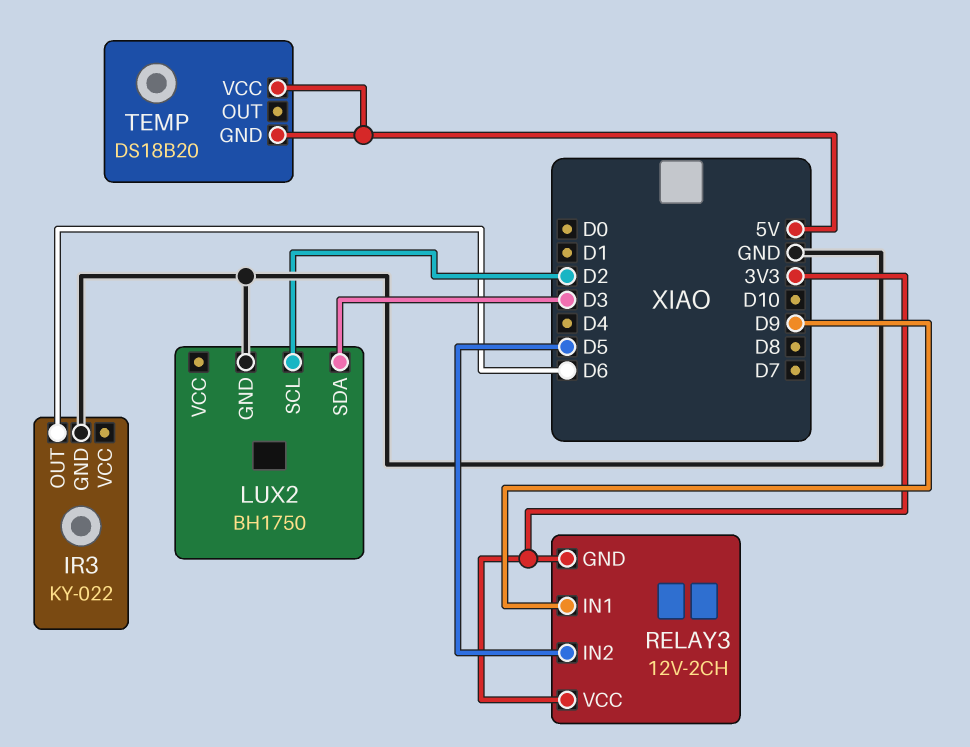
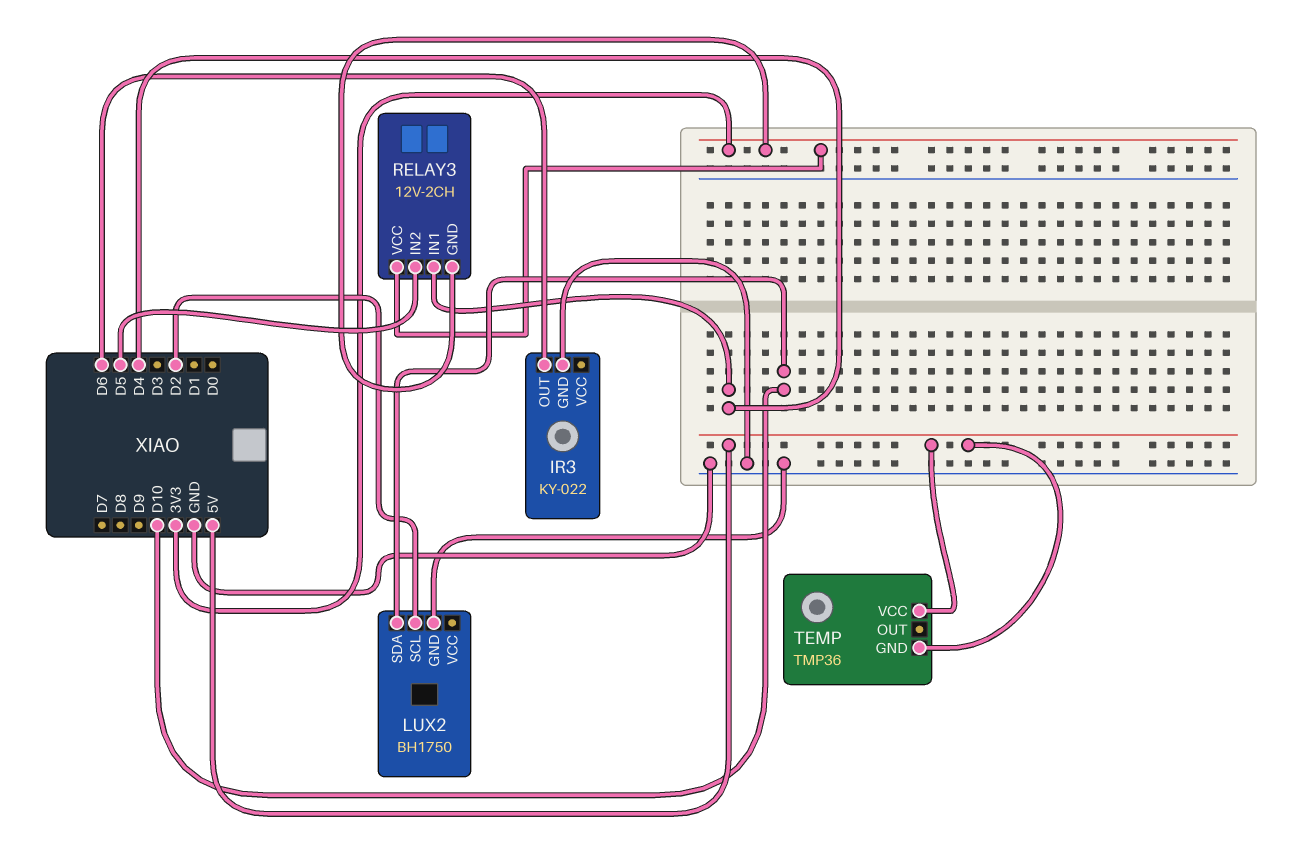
LUX2 pin SDA: D3 -> D10
RELAY3 pin IN1: D9 -> D4
TEMP: DS18B20 -> TMP36

